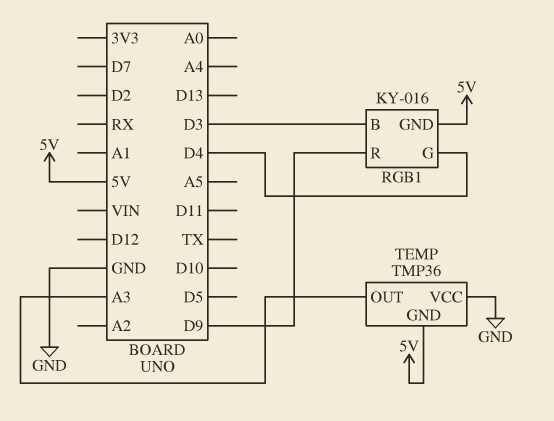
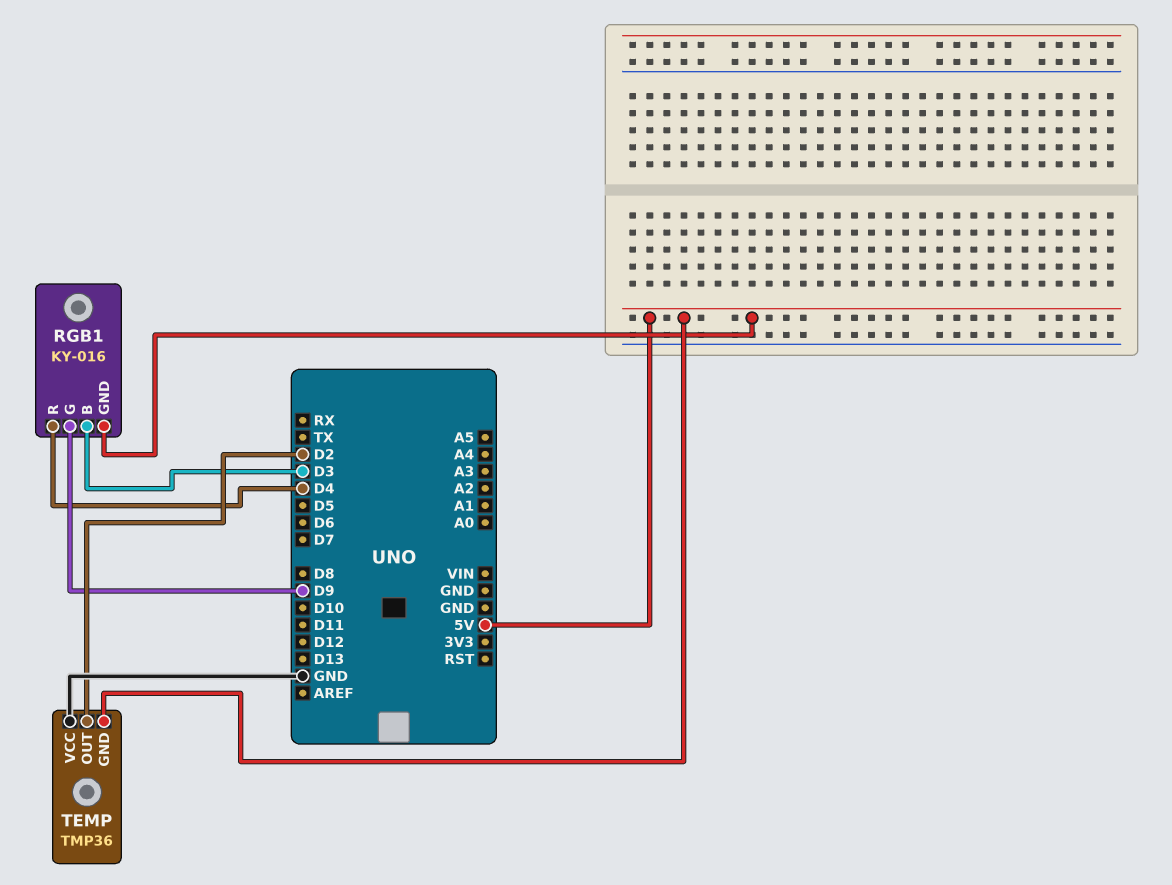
RGB1 pin G: D4 -> D9
RGB1 pin R: D9 -> D4
TEMP pin OUT: A3 -> D2

